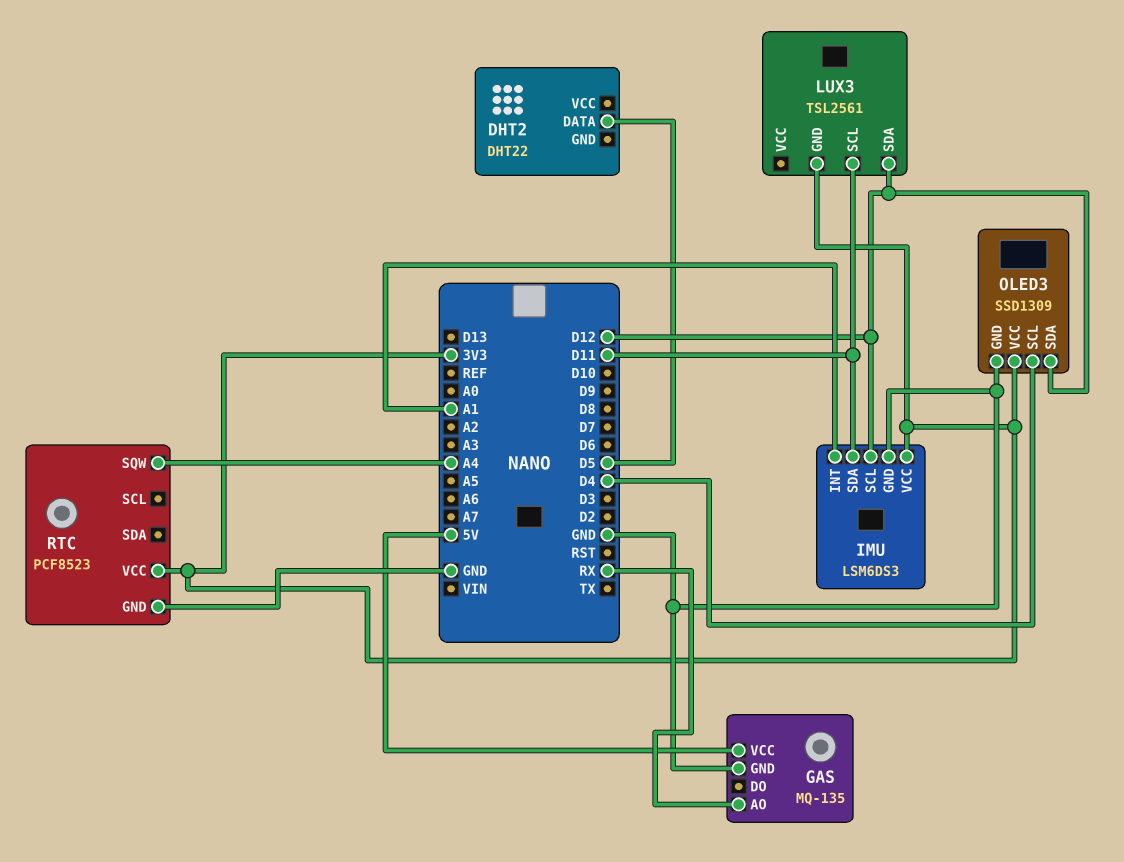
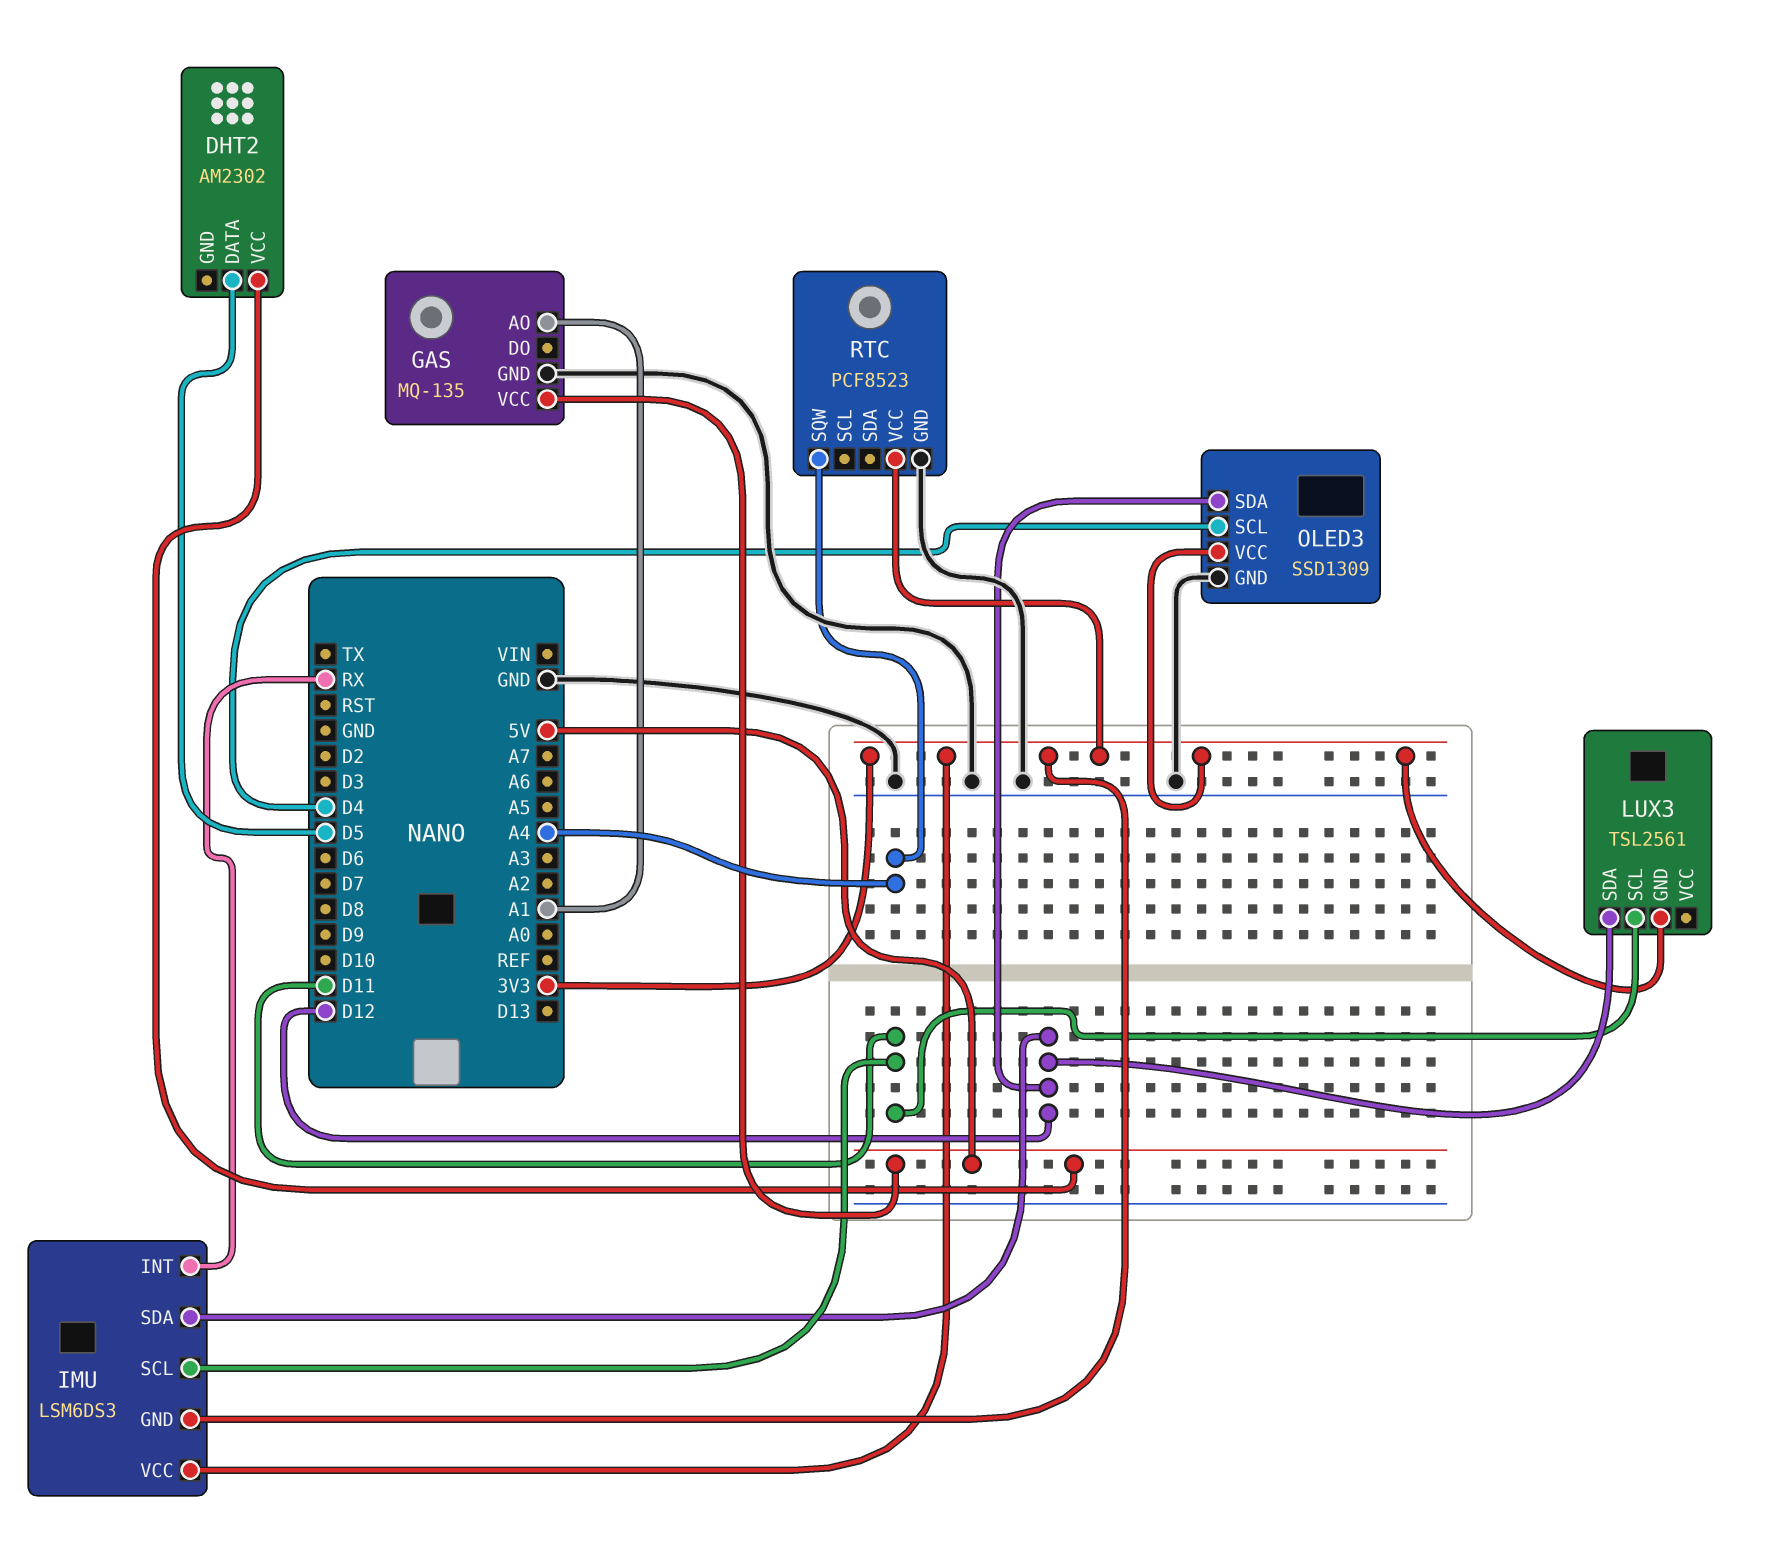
DHT2: DHT22 -> AM2302
DHT2 pin VCC: none -> 5V
GAS pin AO: RX -> A1
IMU pin GND: GND -> 3V3
IMU pin INT: A1 -> RX
IMU pin SCL: D12 -> D11
IMU pin SDA: D11 -> D12

